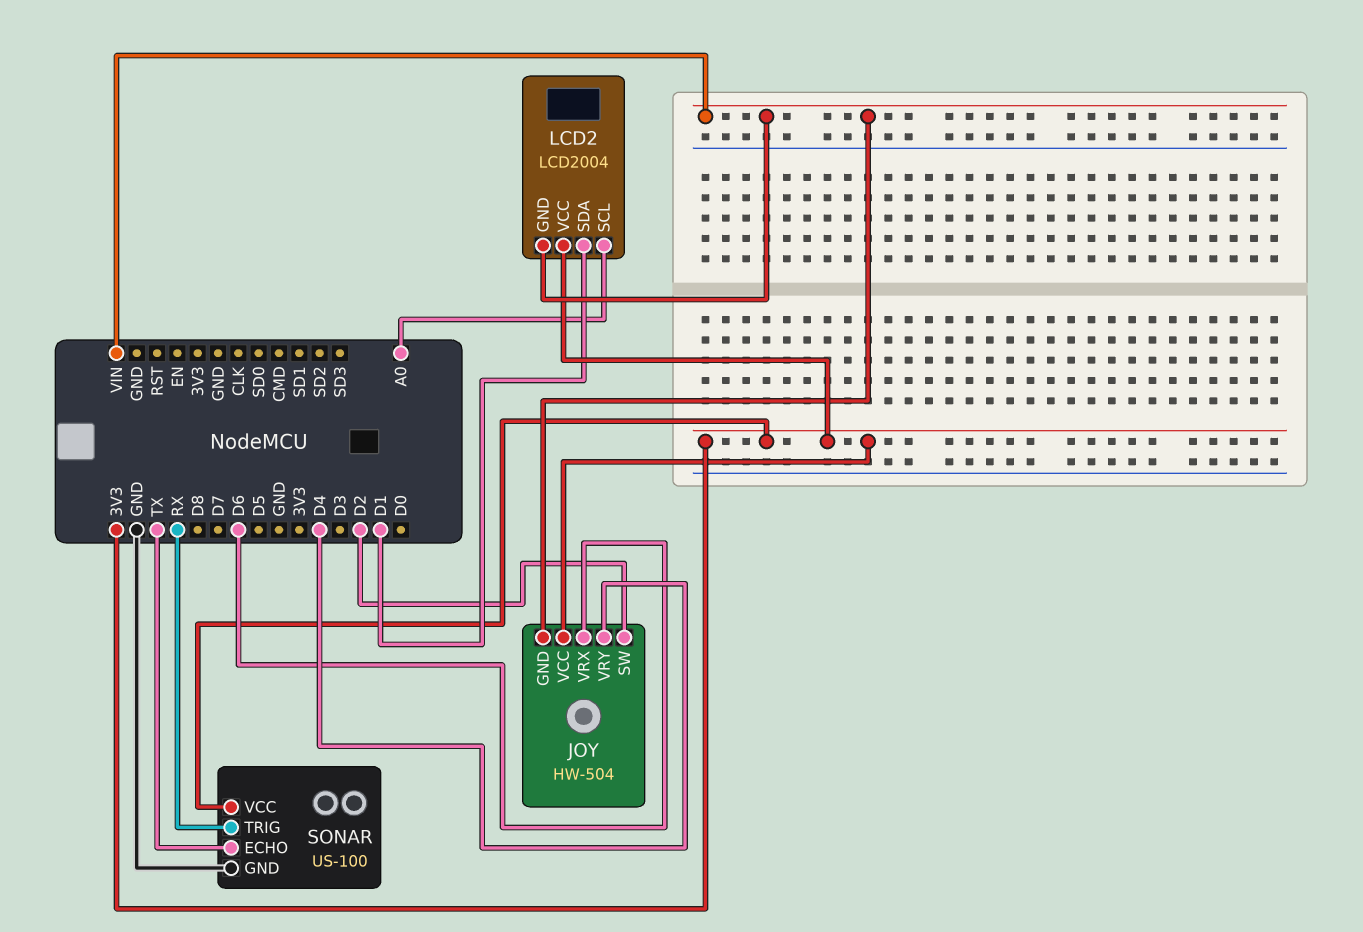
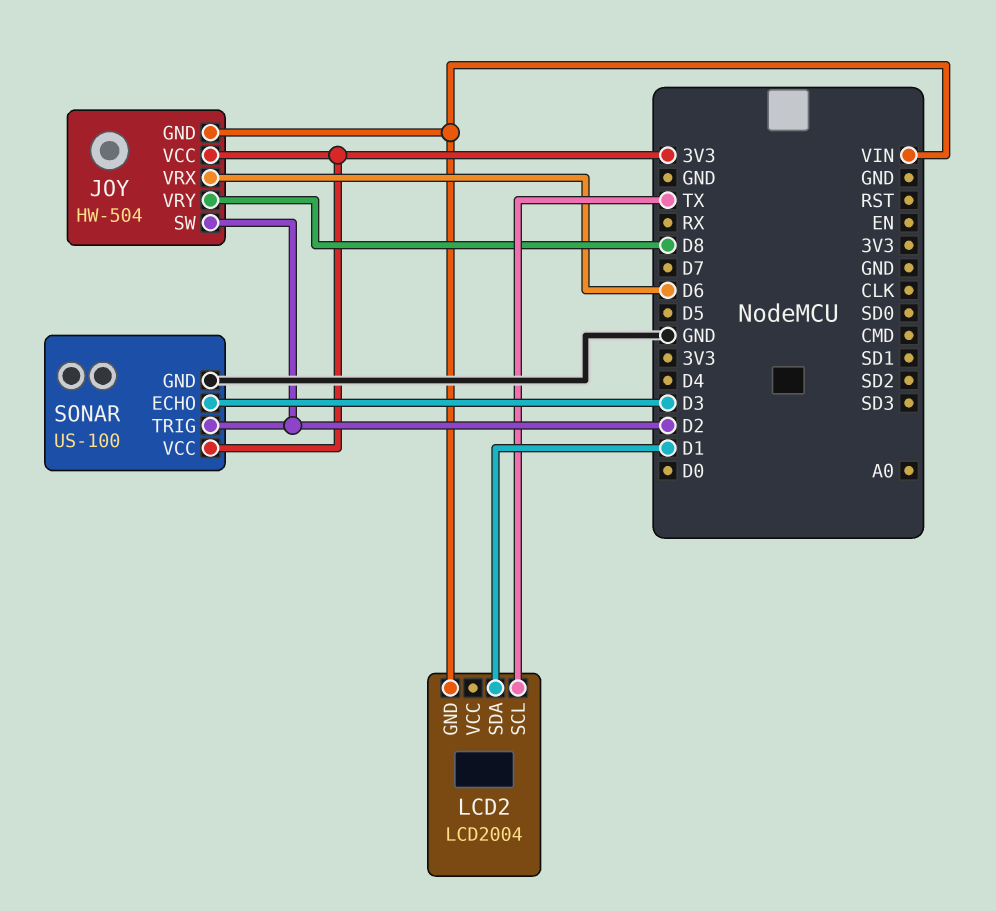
JOY pin VRY: D4 -> D8
LCD2 pin SCL: A0 -> TX
LCD2 pin VCC: 3V3 -> none
SONAR pin ECHO: TX -> D3
SONAR pin TRIG: RX -> D2

